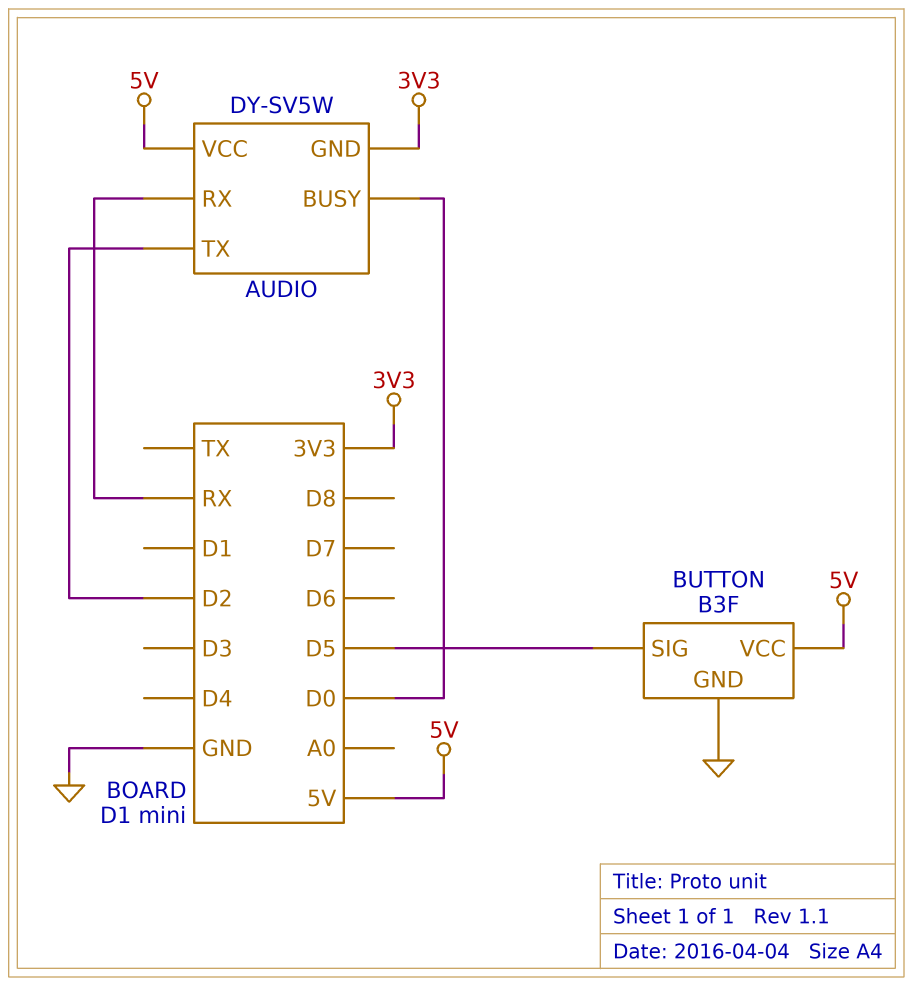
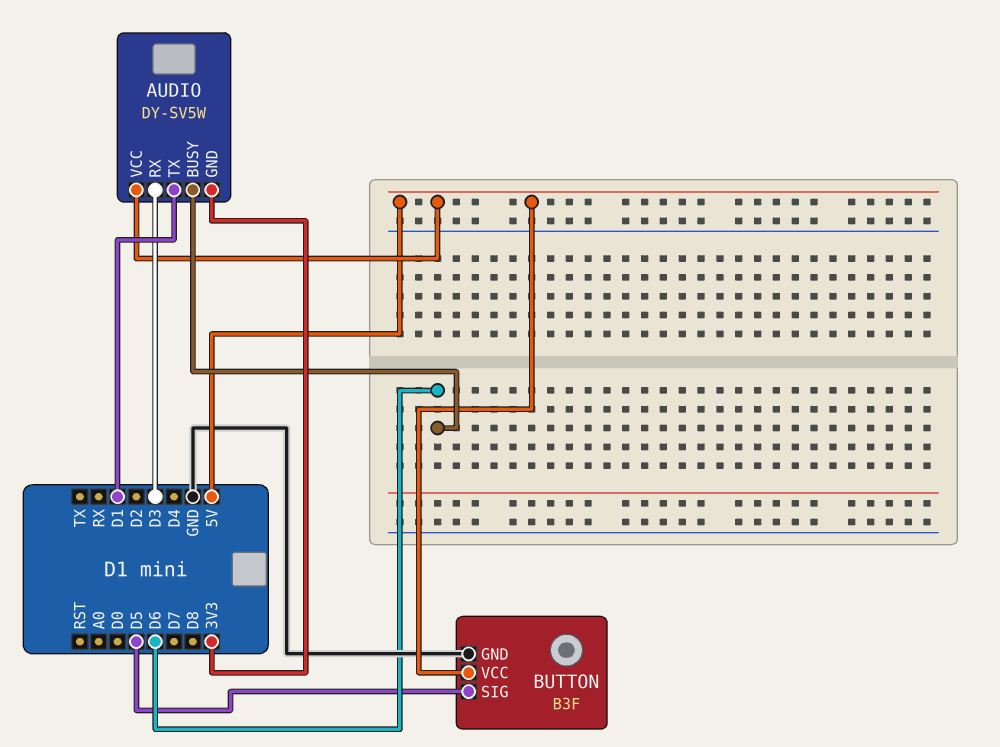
AUDIO pin BUSY: D0 -> D6
AUDIO pin RX: RX -> D3
AUDIO pin TX: D2 -> D1

